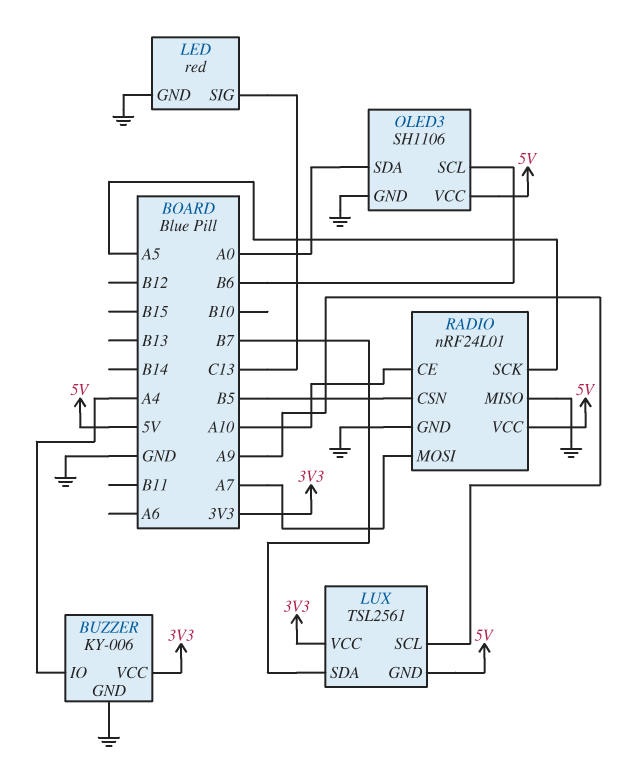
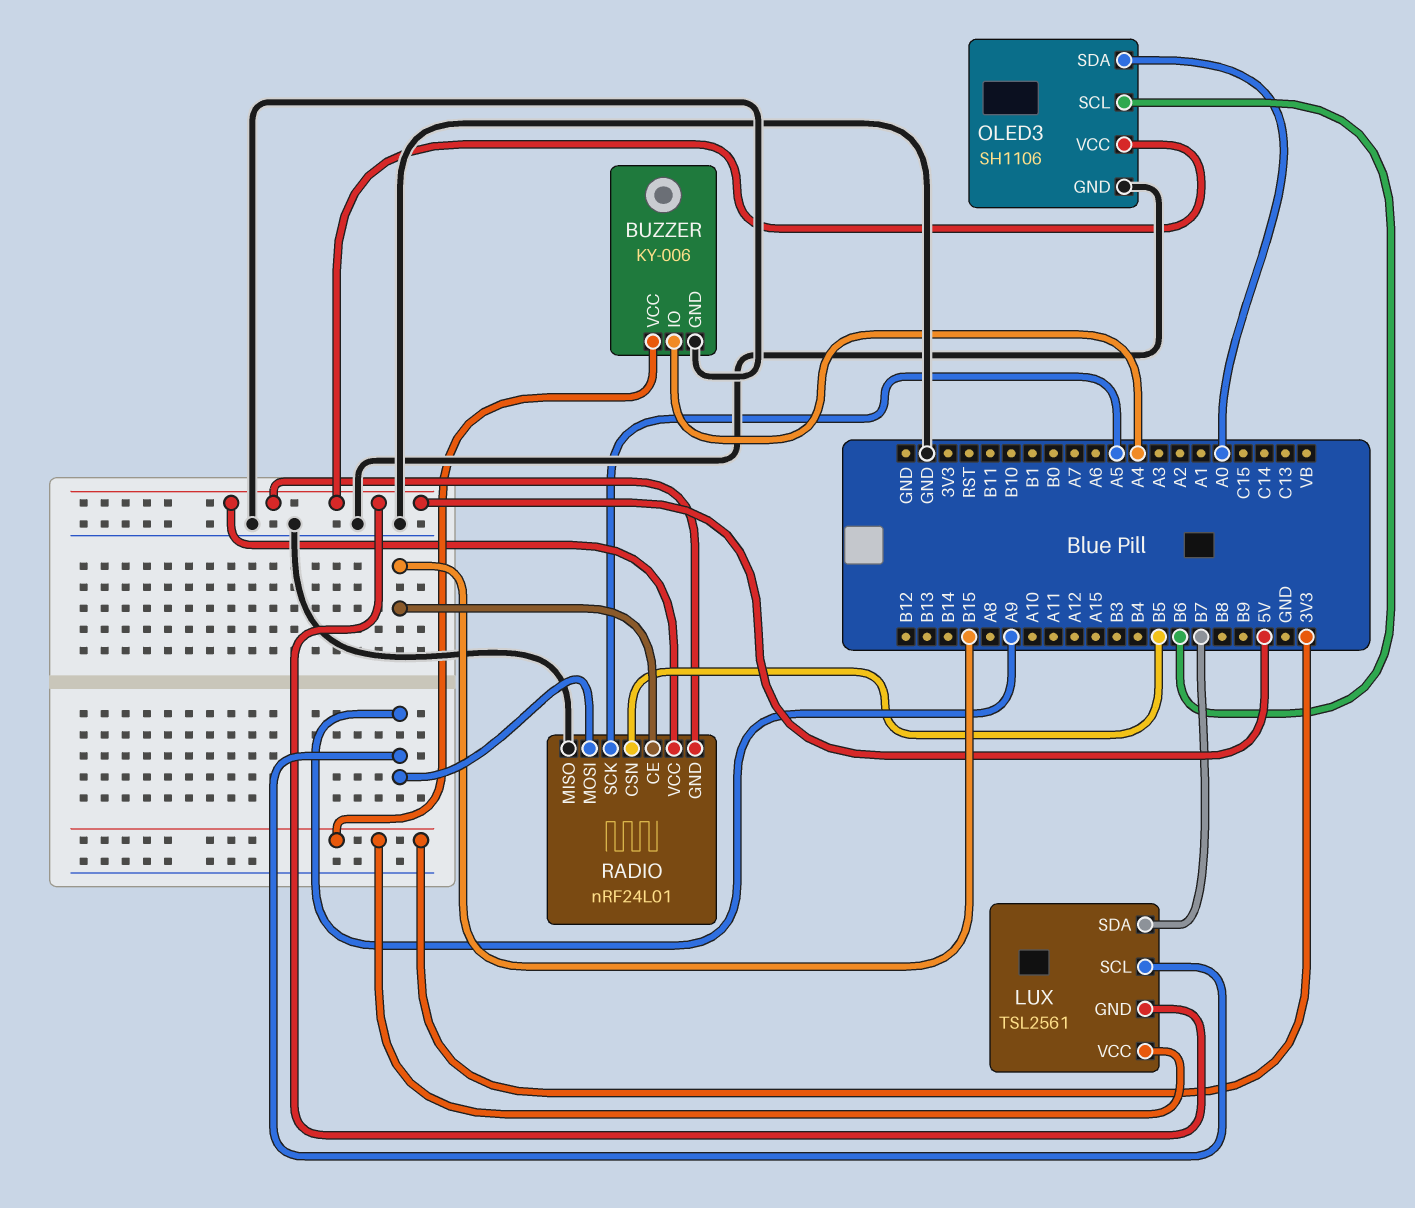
LED: red -> none
LED pin GND: GND -> none
LED pin SIG: C13 -> none
RADIO pin CE: A10 -> B15
RADIO pin GND: GND -> 5V
RADIO pin MOSI: A7 -> A9

